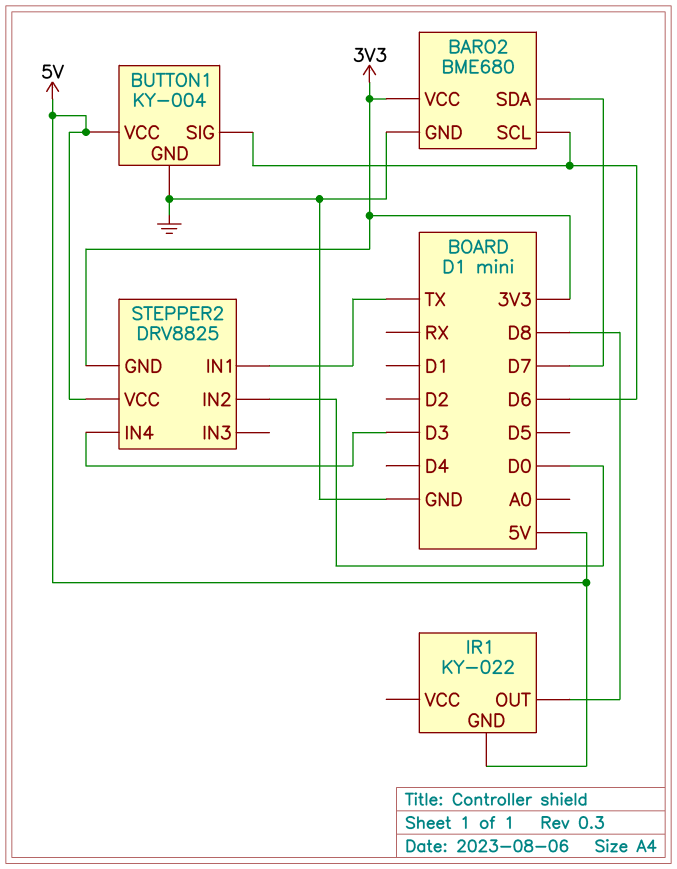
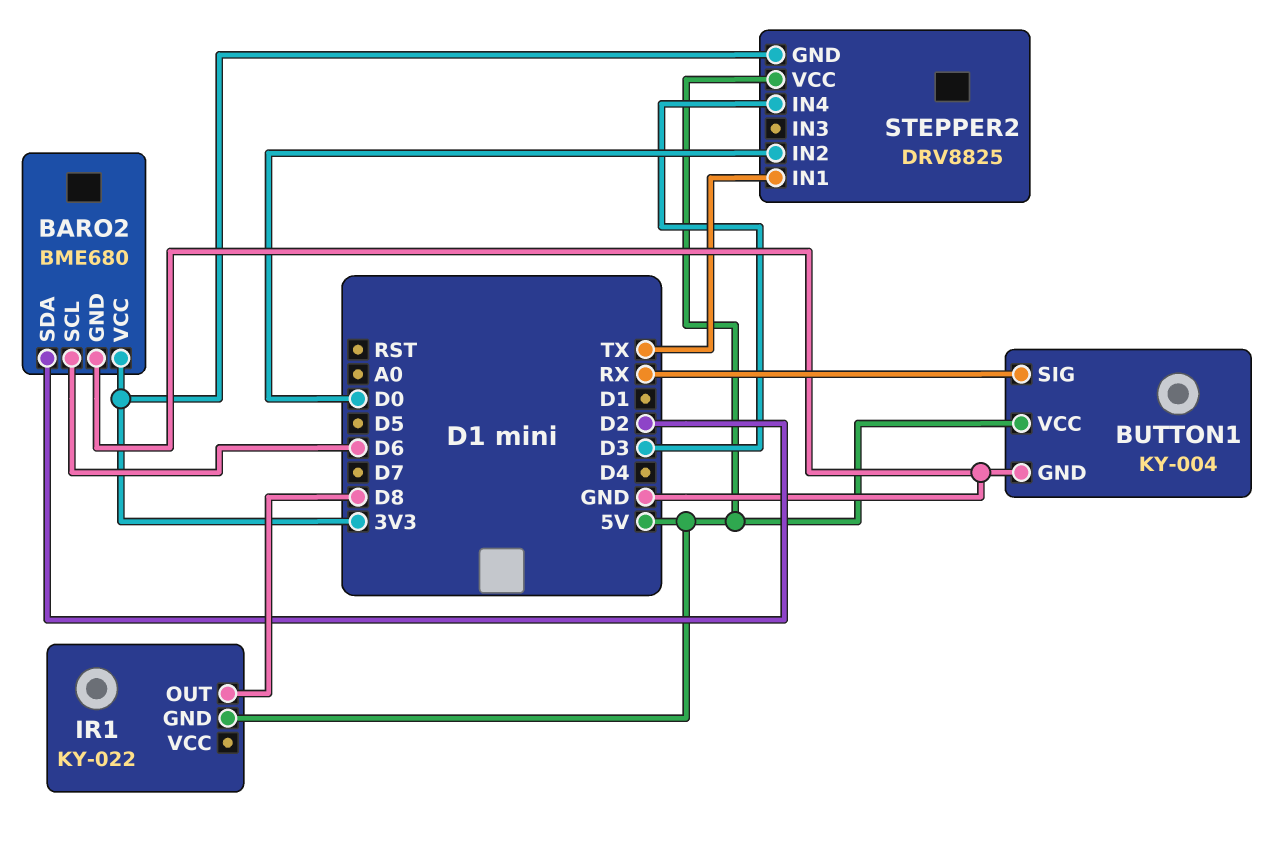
BARO2 pin SDA: D7 -> D2
BUTTON1 pin SIG: D6 -> RX

